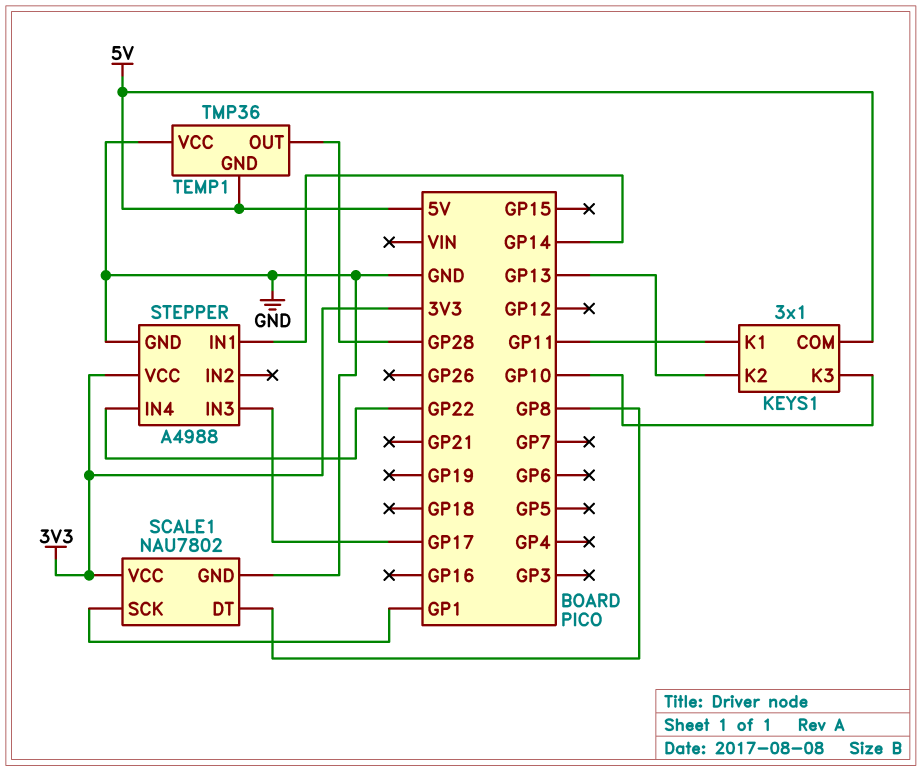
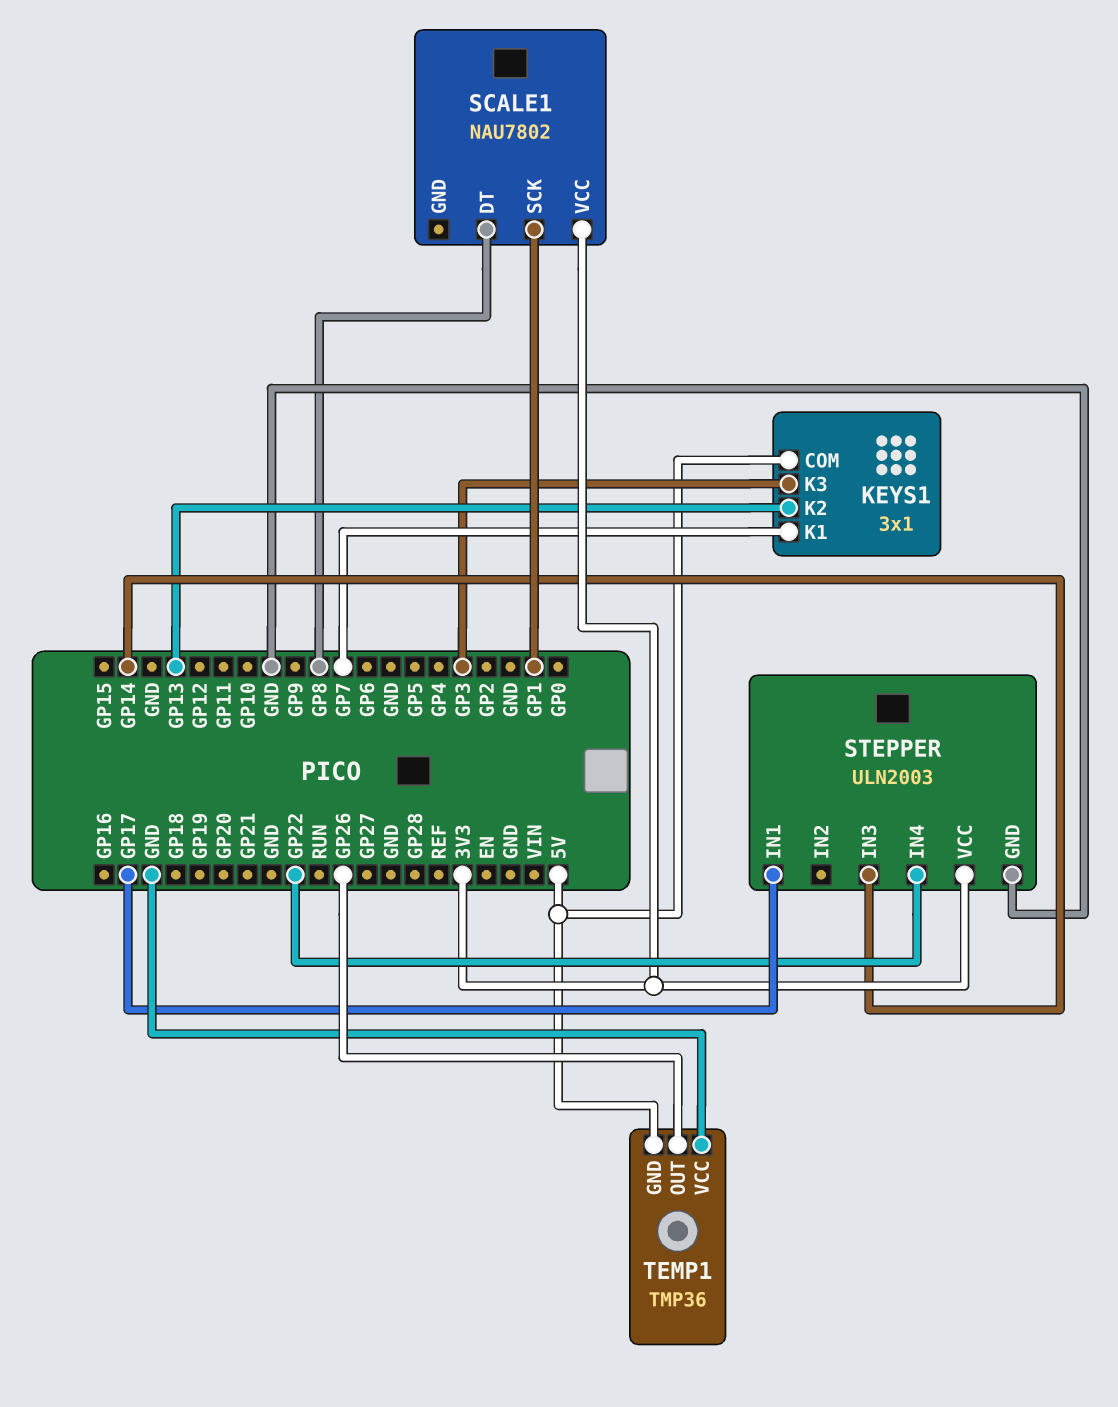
KEYS1 pin K1: GP11 -> GP7
KEYS1 pin K3: GP10 -> GP3
SCALE1 pin GND: GND -> none
STEPPER: A4988 -> ULN2003
STEPPER pin IN1: GP14 -> GP17
STEPPER pin IN3: GP17 -> GP14
TEMP1 pin OUT: GP28 -> GP26

